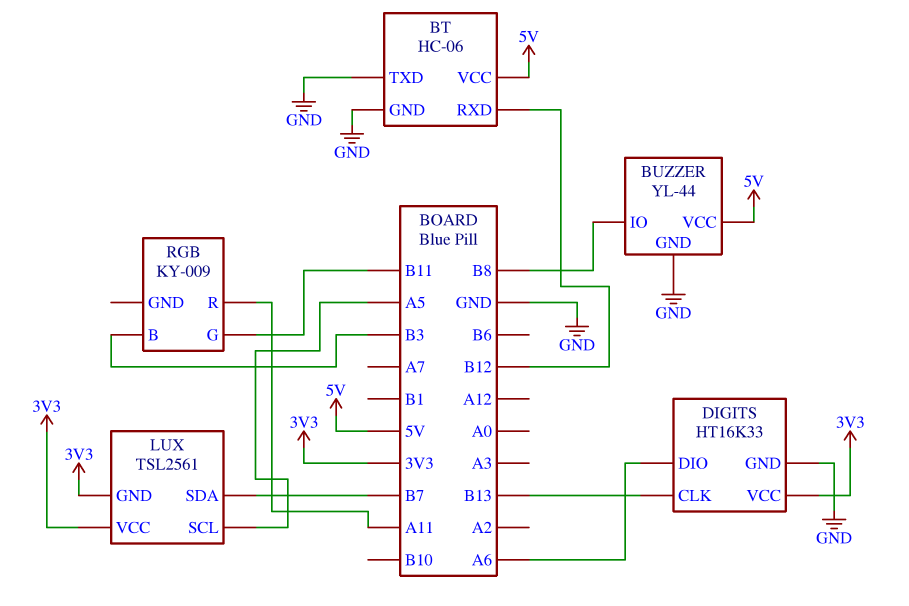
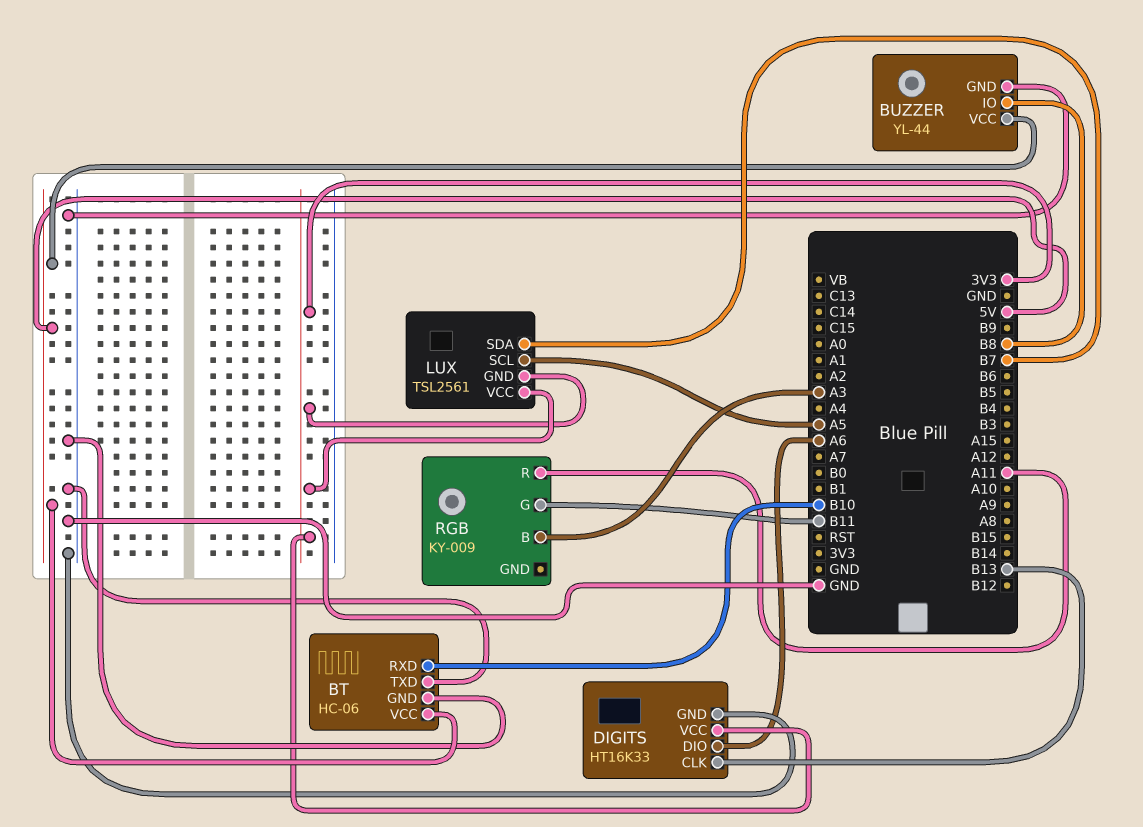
BT pin RXD: B12 -> B10
RGB pin B: B3 -> A3

